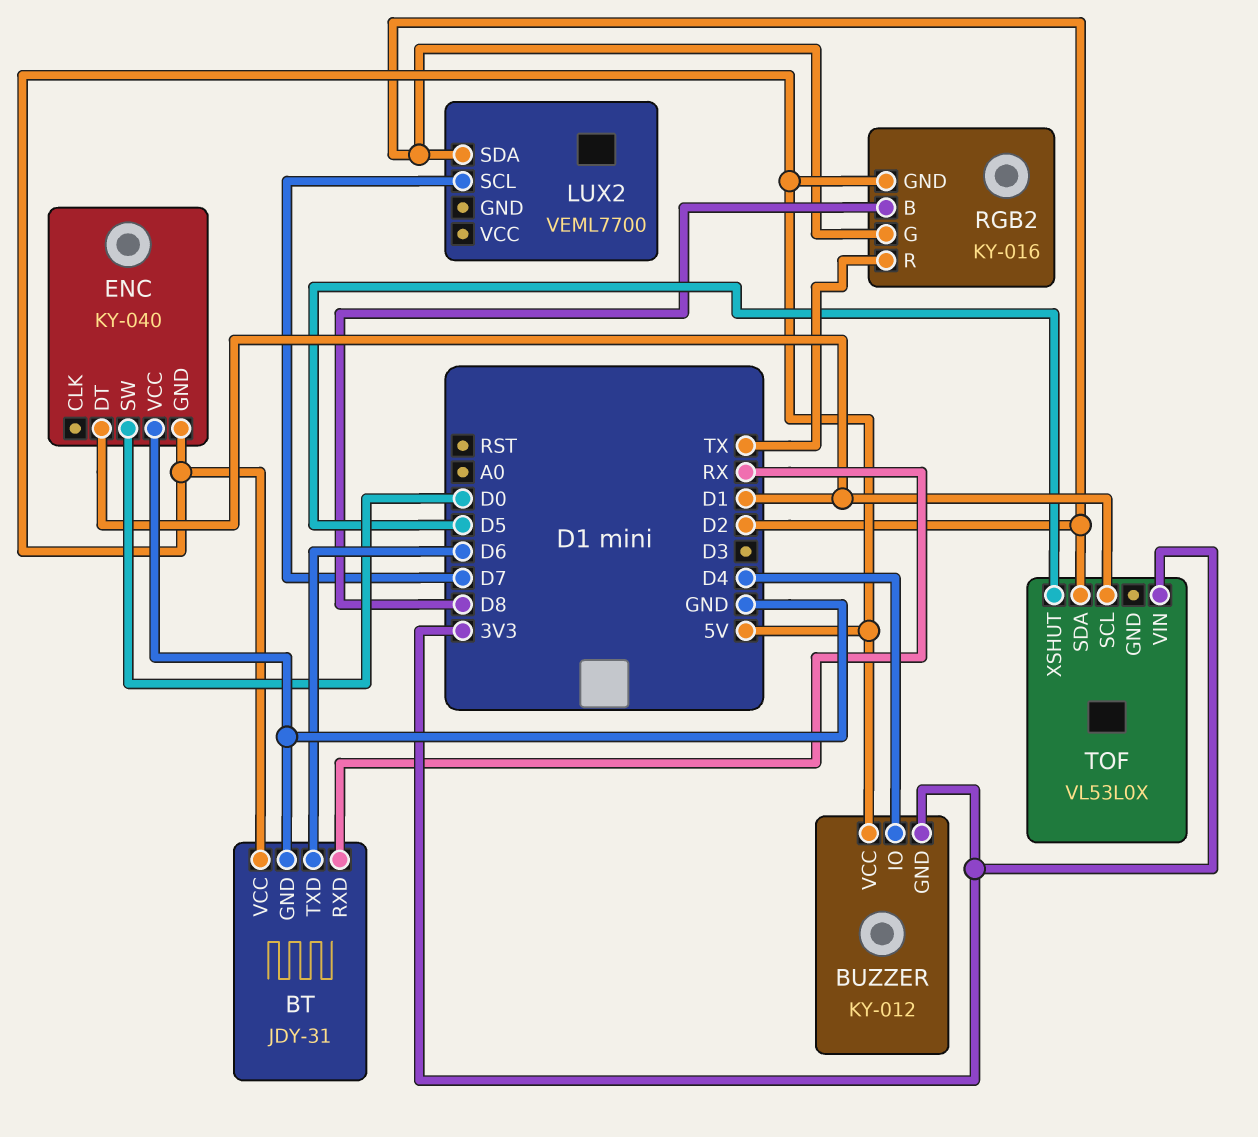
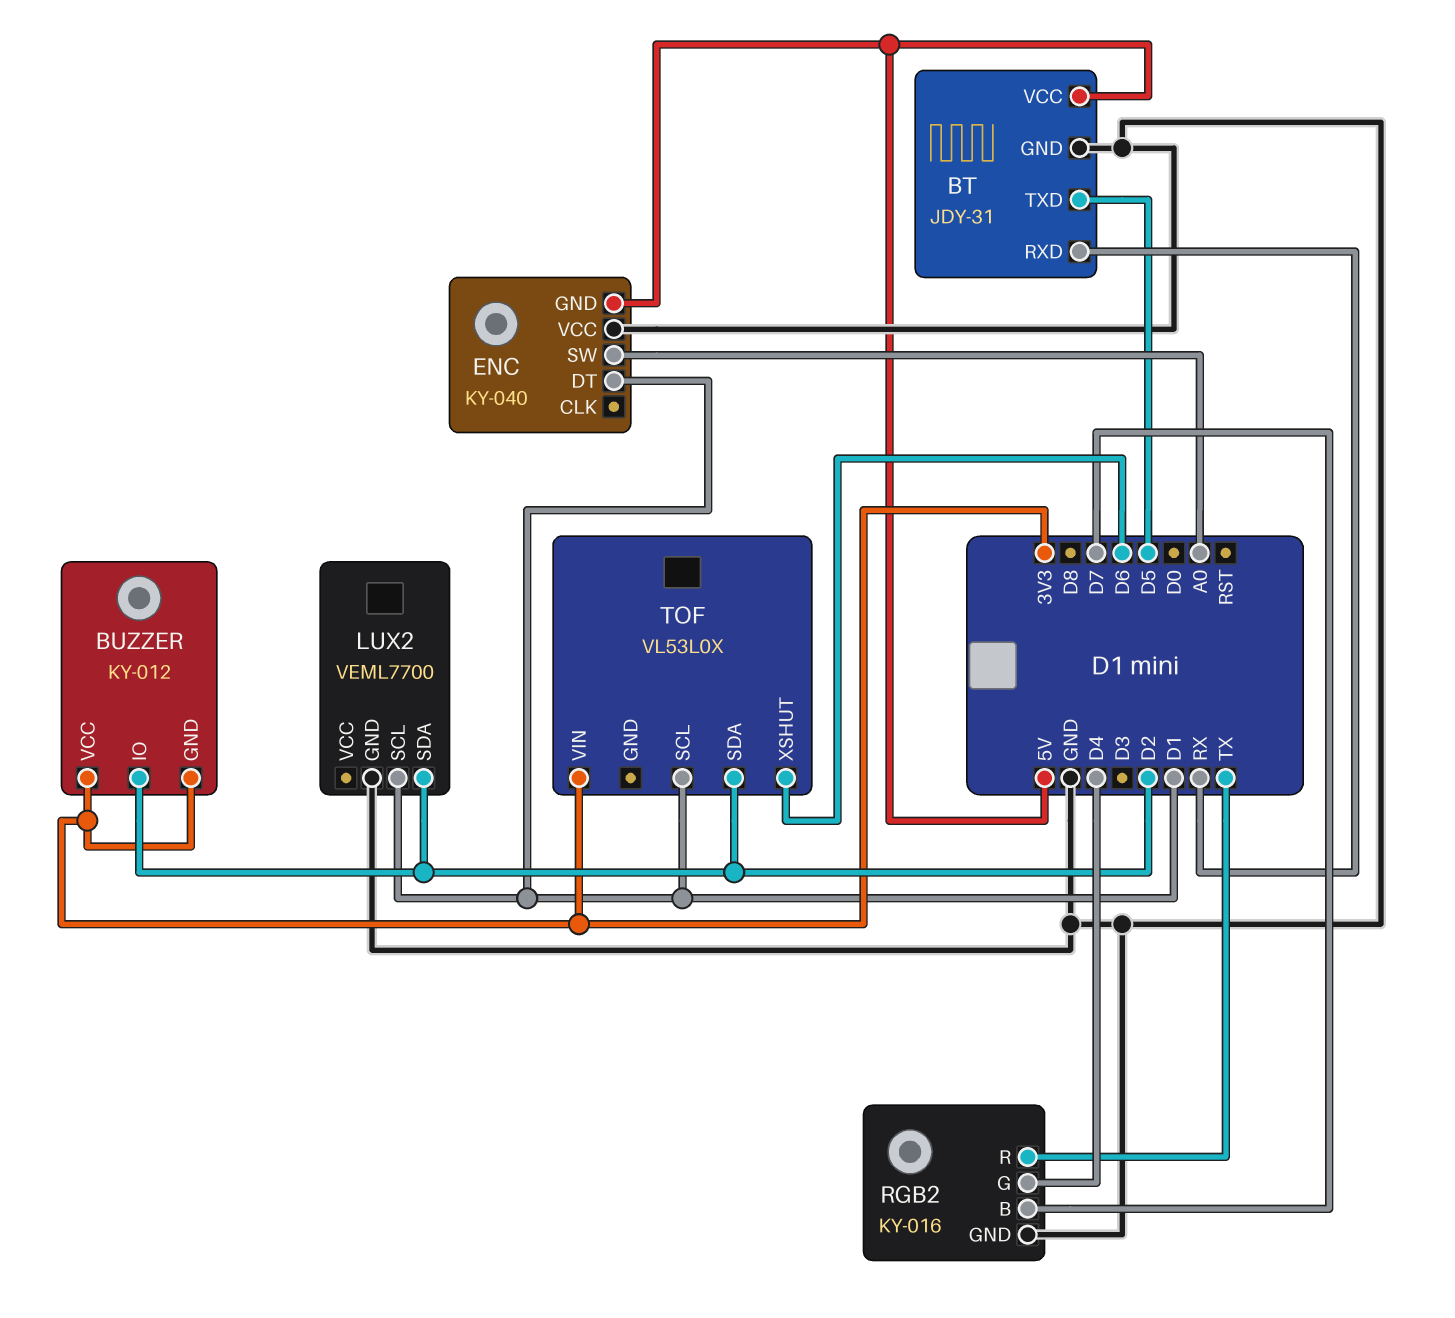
BT pin TXD: D6 -> D5
BUZZER pin IO: D4 -> D2
BUZZER pin VCC: 5V -> 3V3
ENC pin SW: D0 -> A0
LUX2 pin GND: none -> GND
LUX2 pin SCL: D7 -> D1
RGB2 pin B: D8 -> D7
RGB2 pin G: D2 -> D4
RGB2 pin GND: 5V -> GND
TOF pin XSHUT: D5 -> D6

